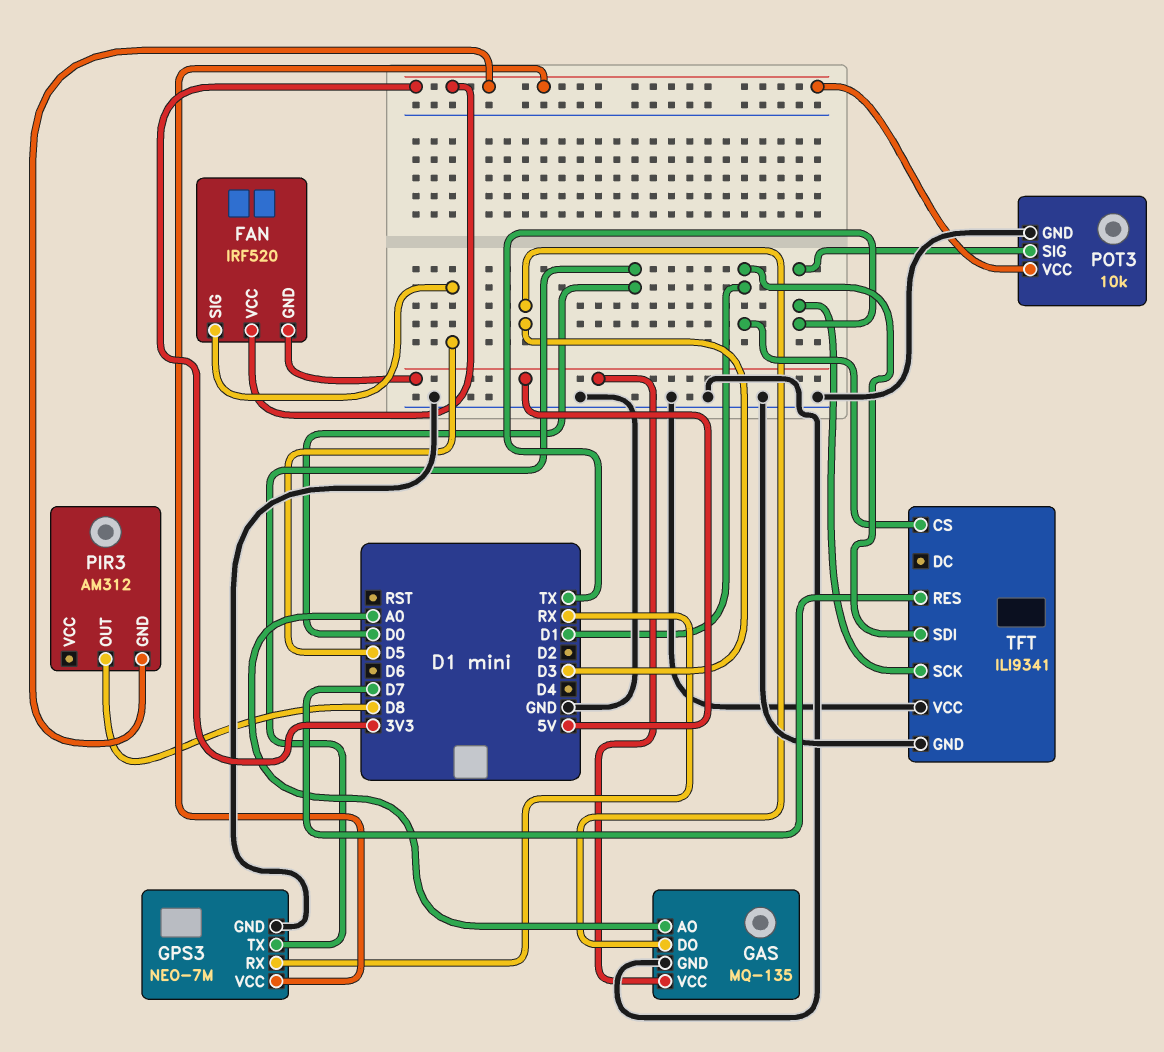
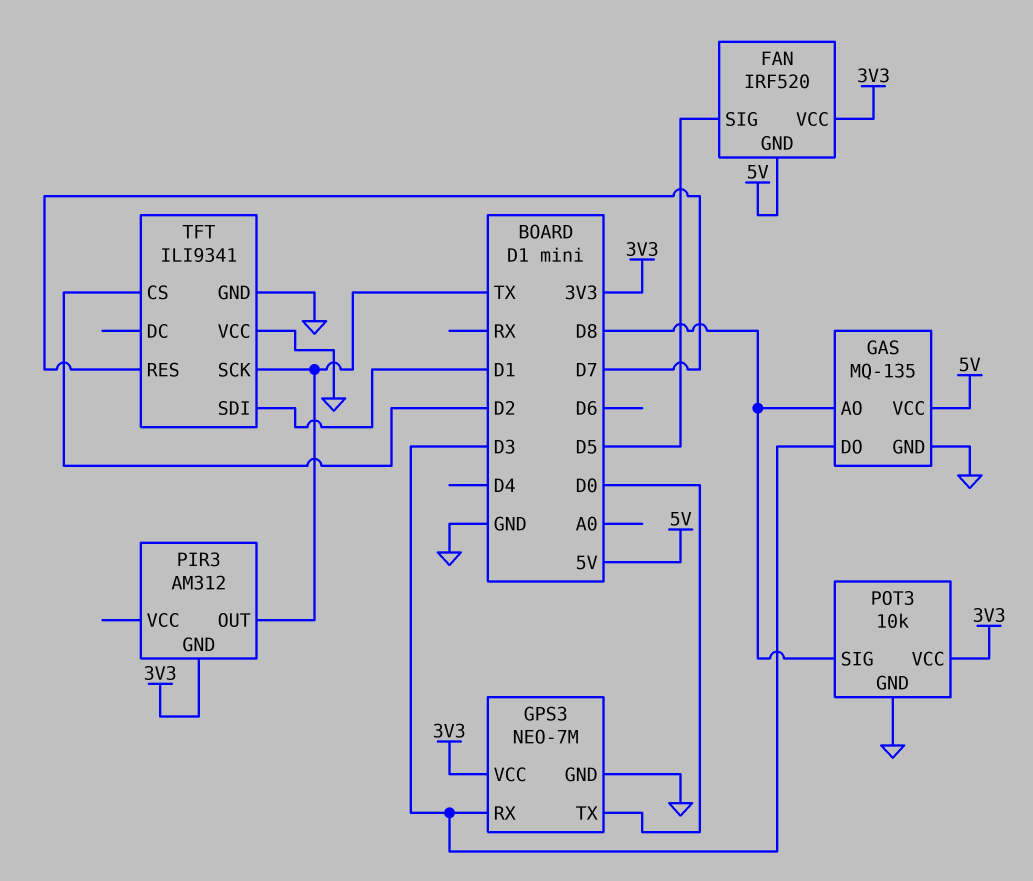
GAS pin AO: A0 -> D8
GPS3 pin RX: RX -> D3
PIR3 pin OUT: D8 -> TX
POT3 pin SIG: TX -> D8
TFT pin CS: D1 -> D2

